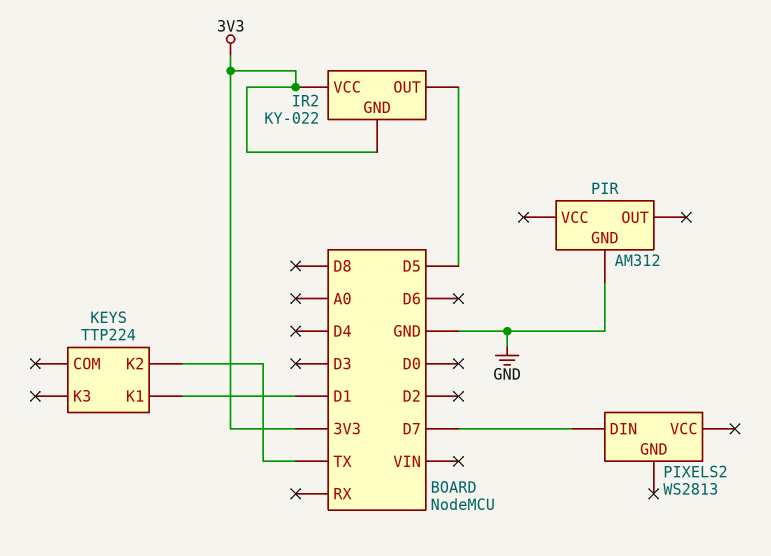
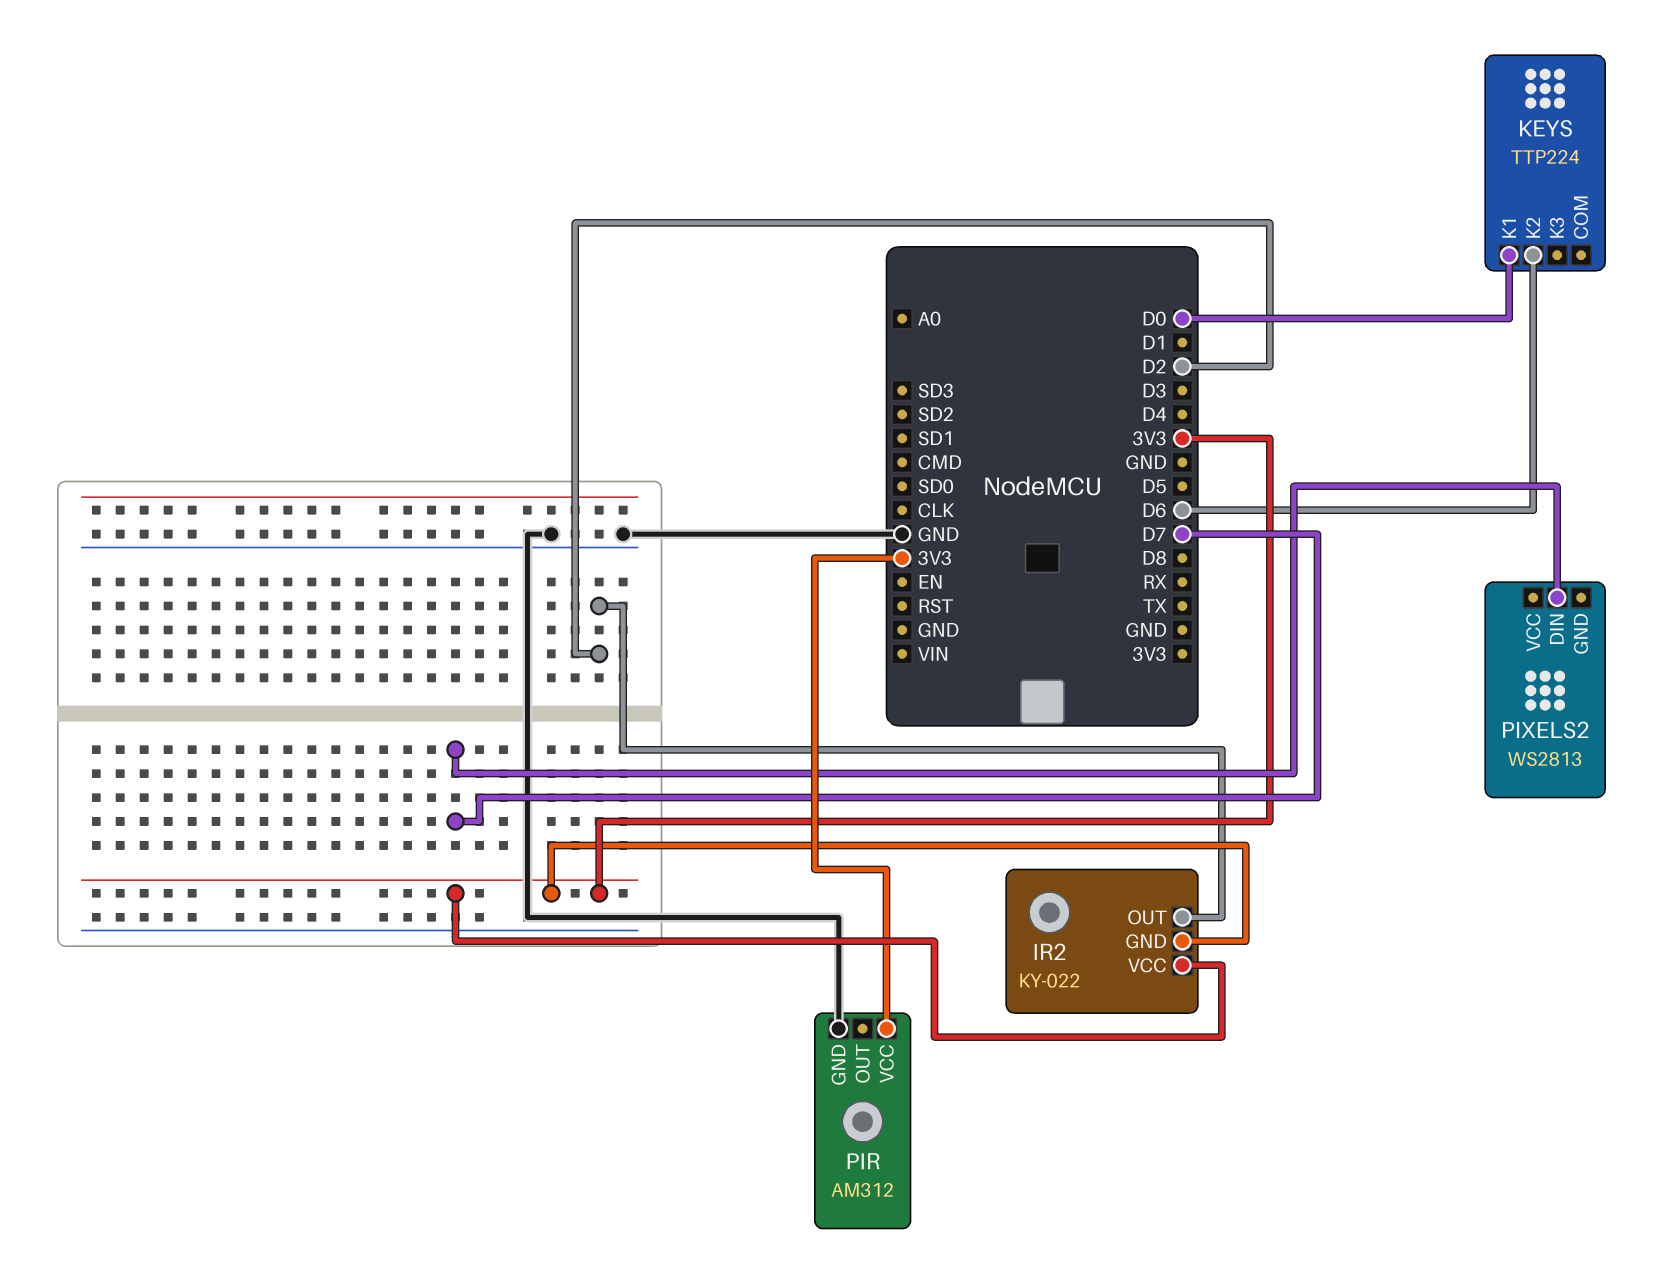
IR2 pin OUT: D5 -> D2
KEYS pin K1: D1 -> D0
KEYS pin K2: TX -> D6
PIR pin VCC: none -> 3V3

